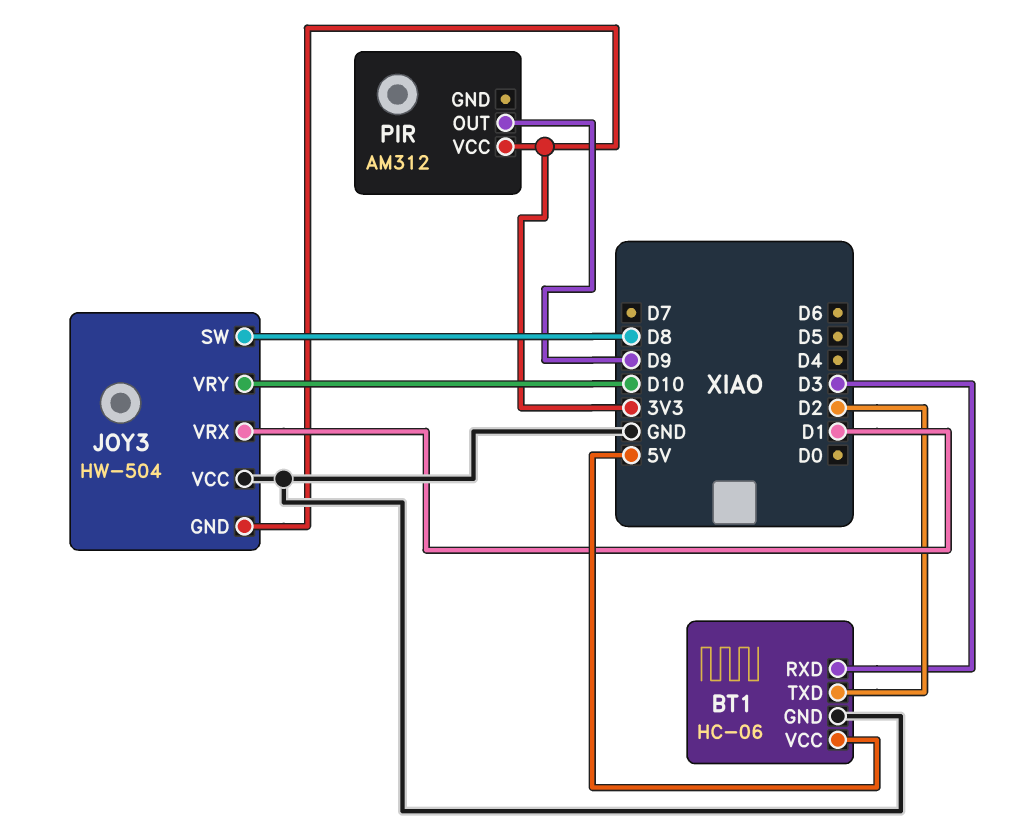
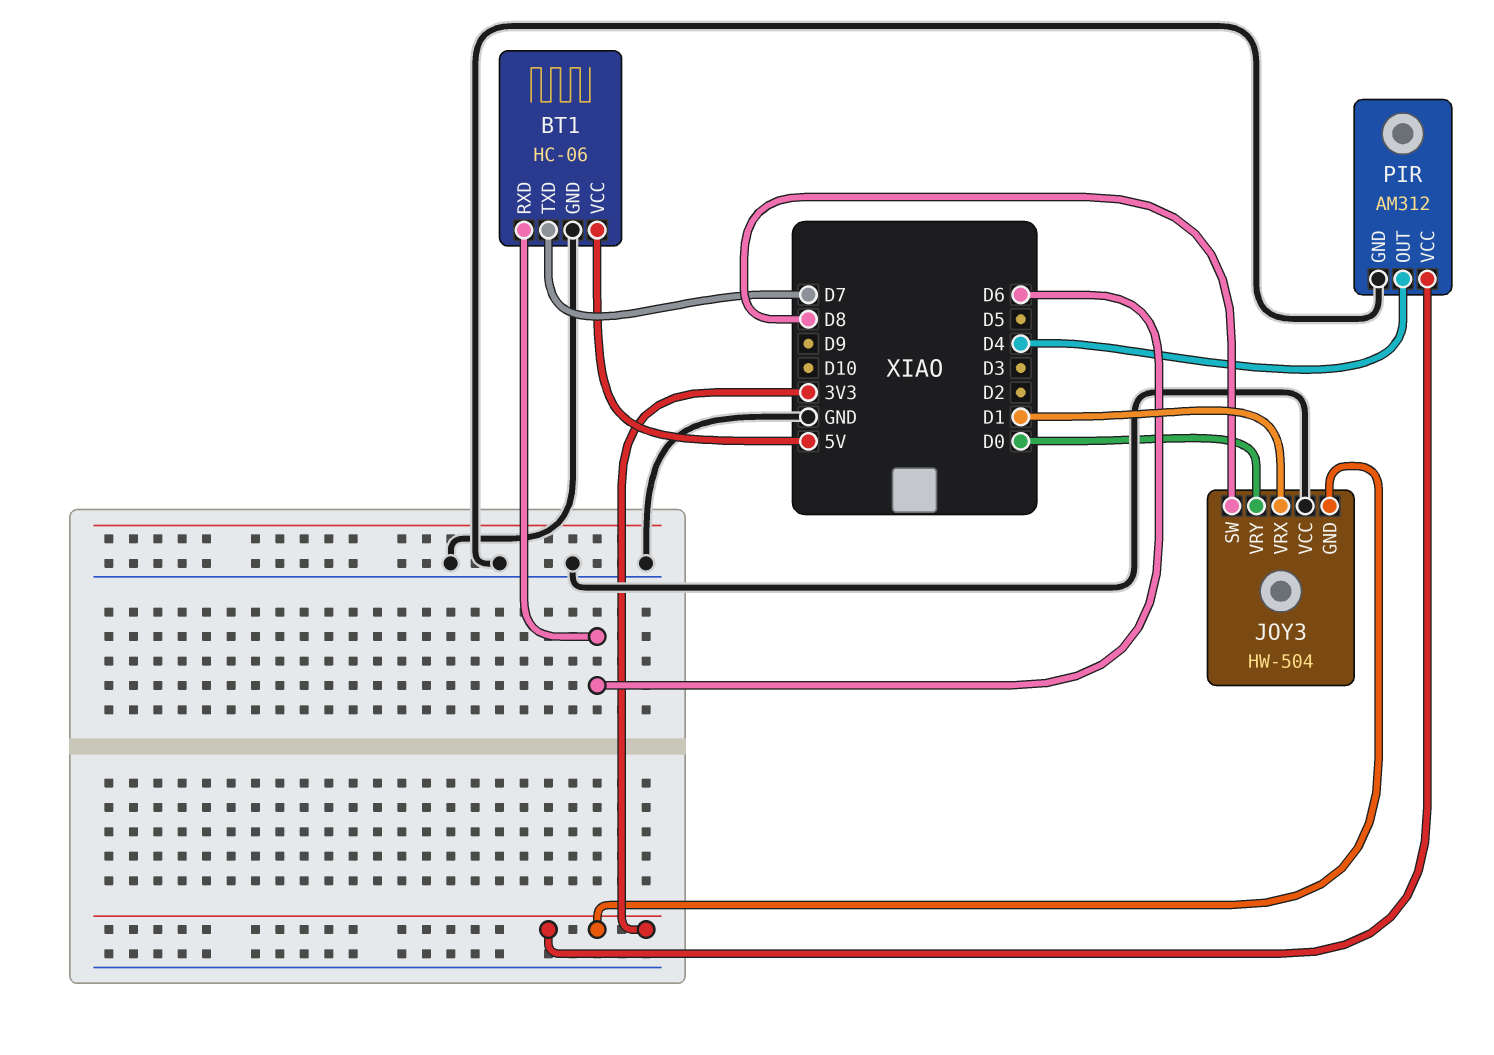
BT1 pin RXD: D3 -> D6
BT1 pin TXD: D2 -> D7
JOY3 pin VRY: D10 -> D0
PIR pin GND: none -> GND
PIR pin OUT: D9 -> D4

